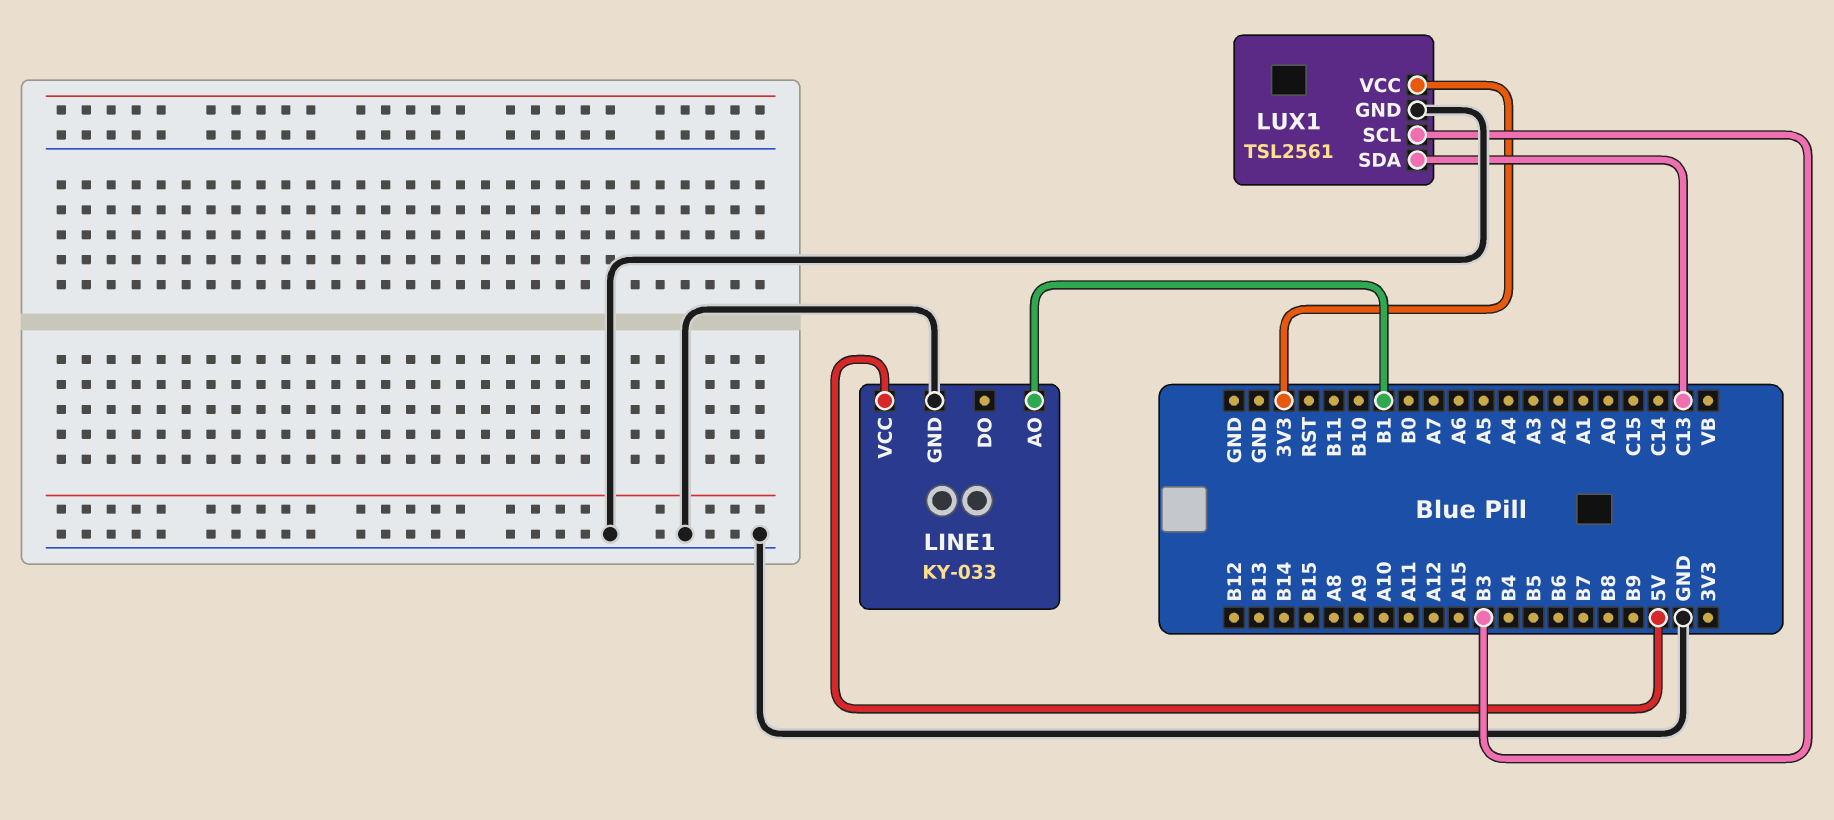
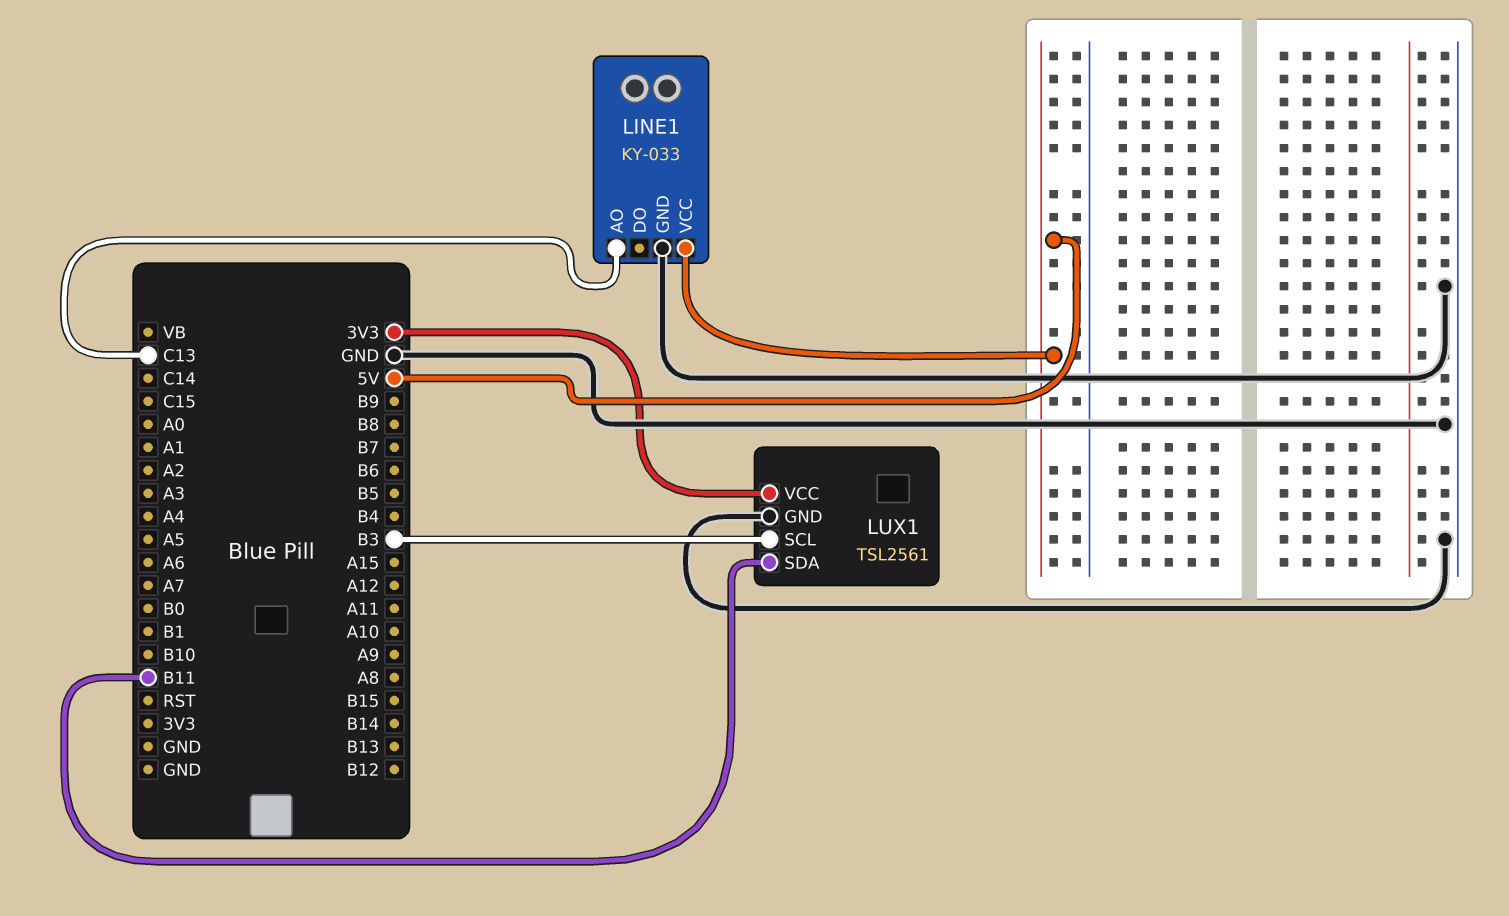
LINE1 pin AO: B1 -> C13
LUX1 pin SDA: C13 -> B11

